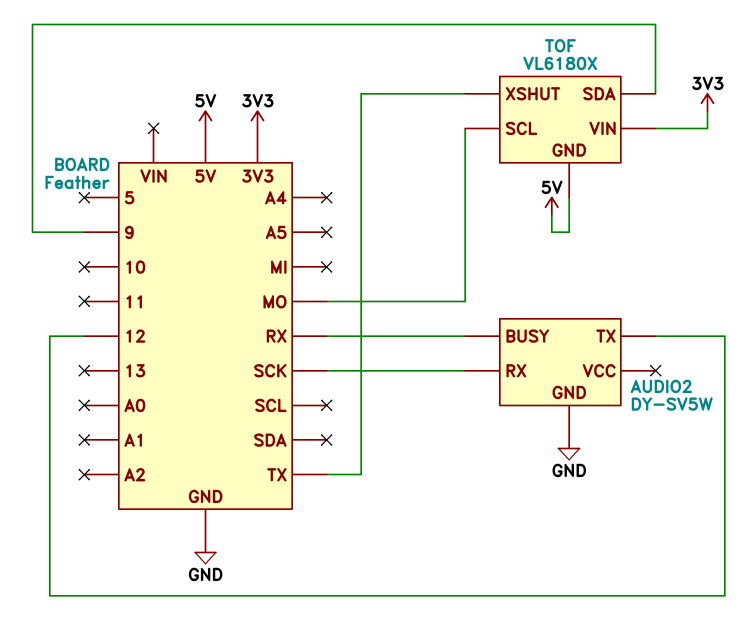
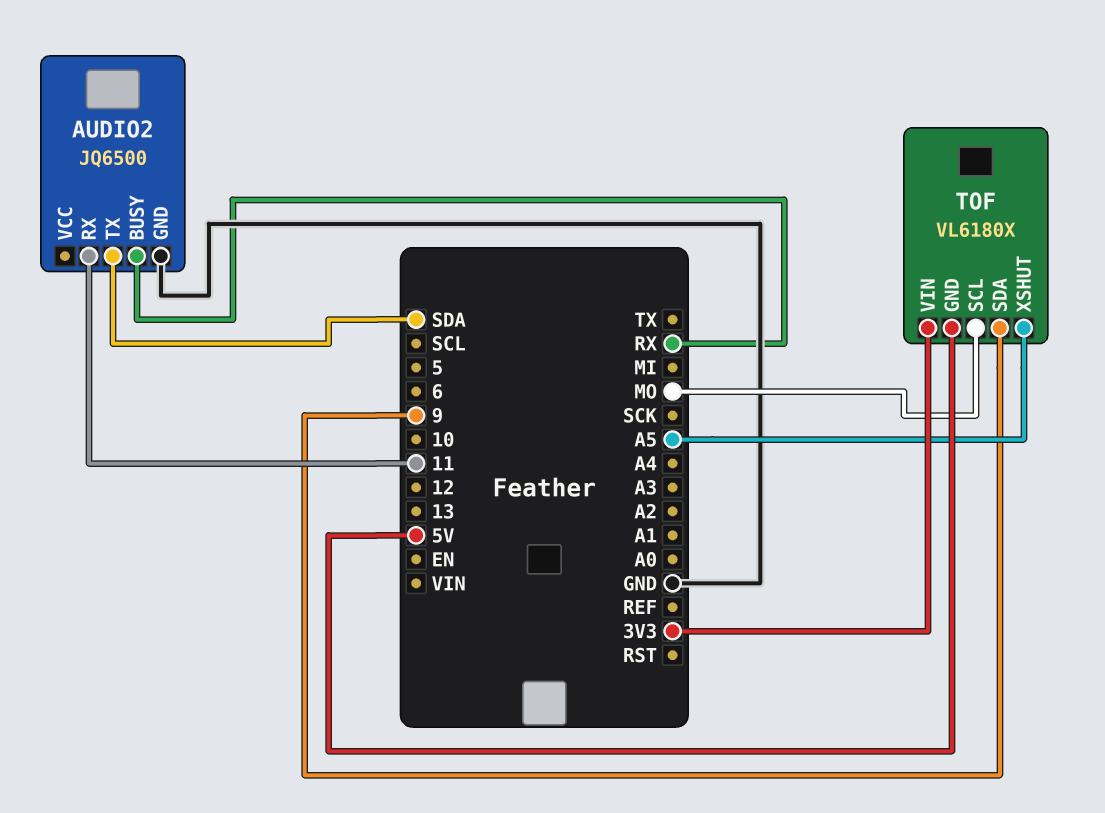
AUDIO2: DY-SV5W -> JQ6500
AUDIO2 pin RX: SCK -> 11
AUDIO2 pin TX: 12 -> SDA
TOF pin XSHUT: TX -> A5

